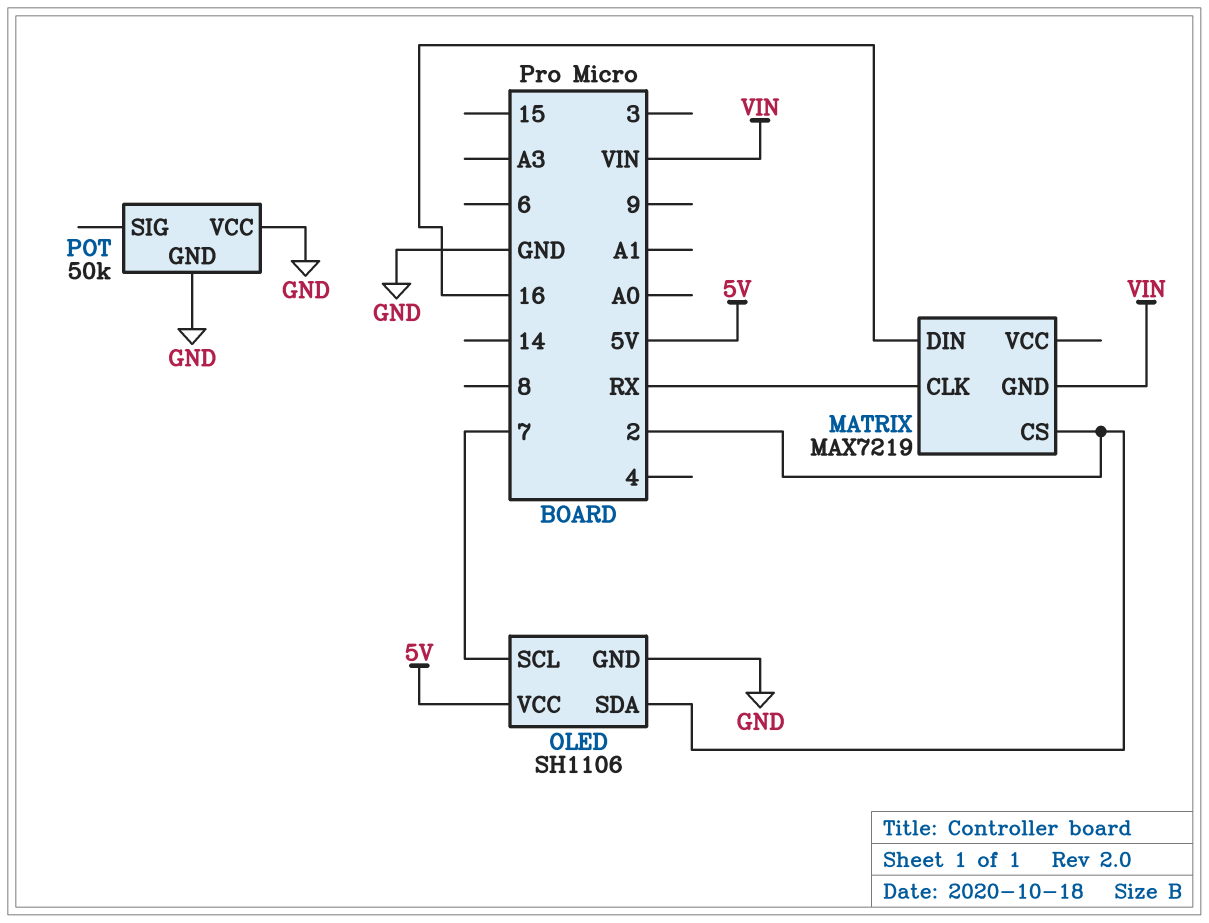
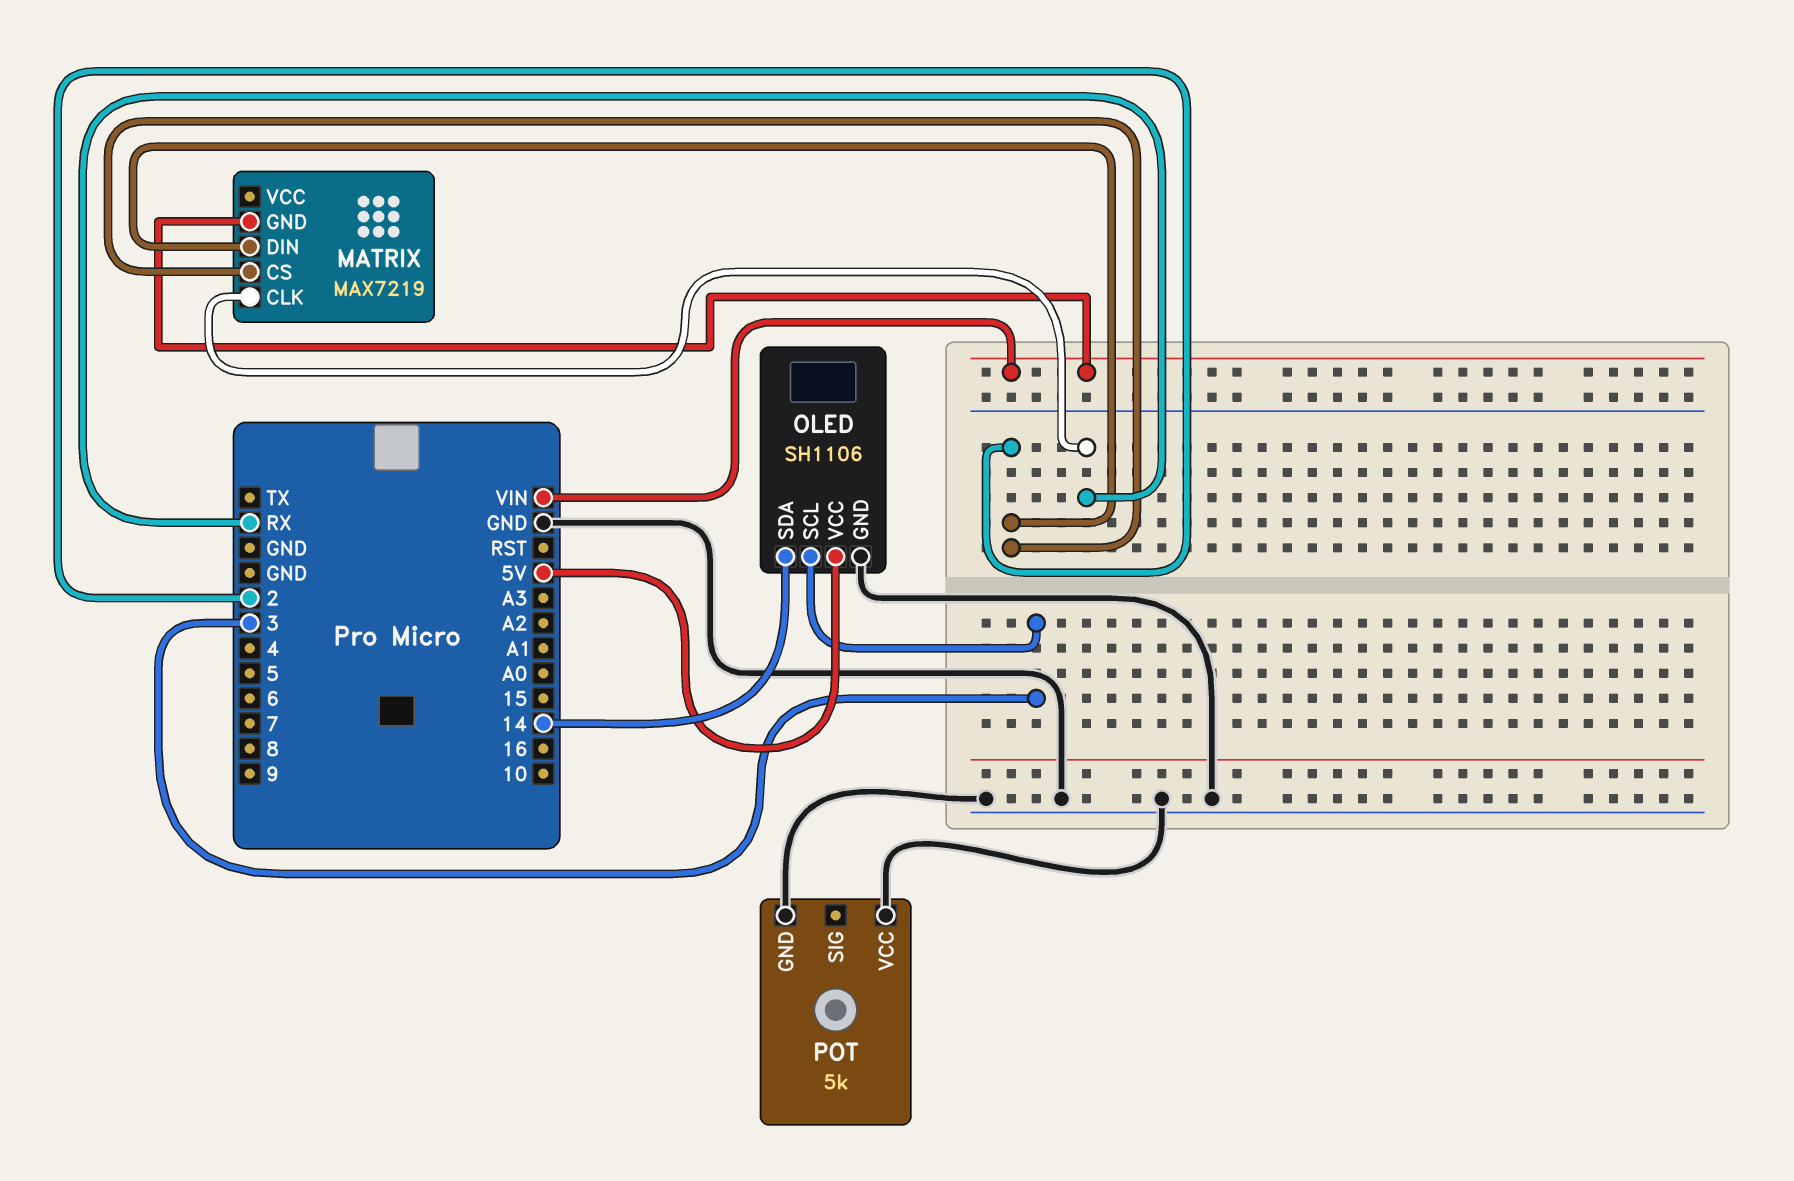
MATRIX pin DIN: 16 -> 2
OLED pin SCL: 7 -> 3
OLED pin SDA: 2 -> 14
POT: 50k -> 5k

